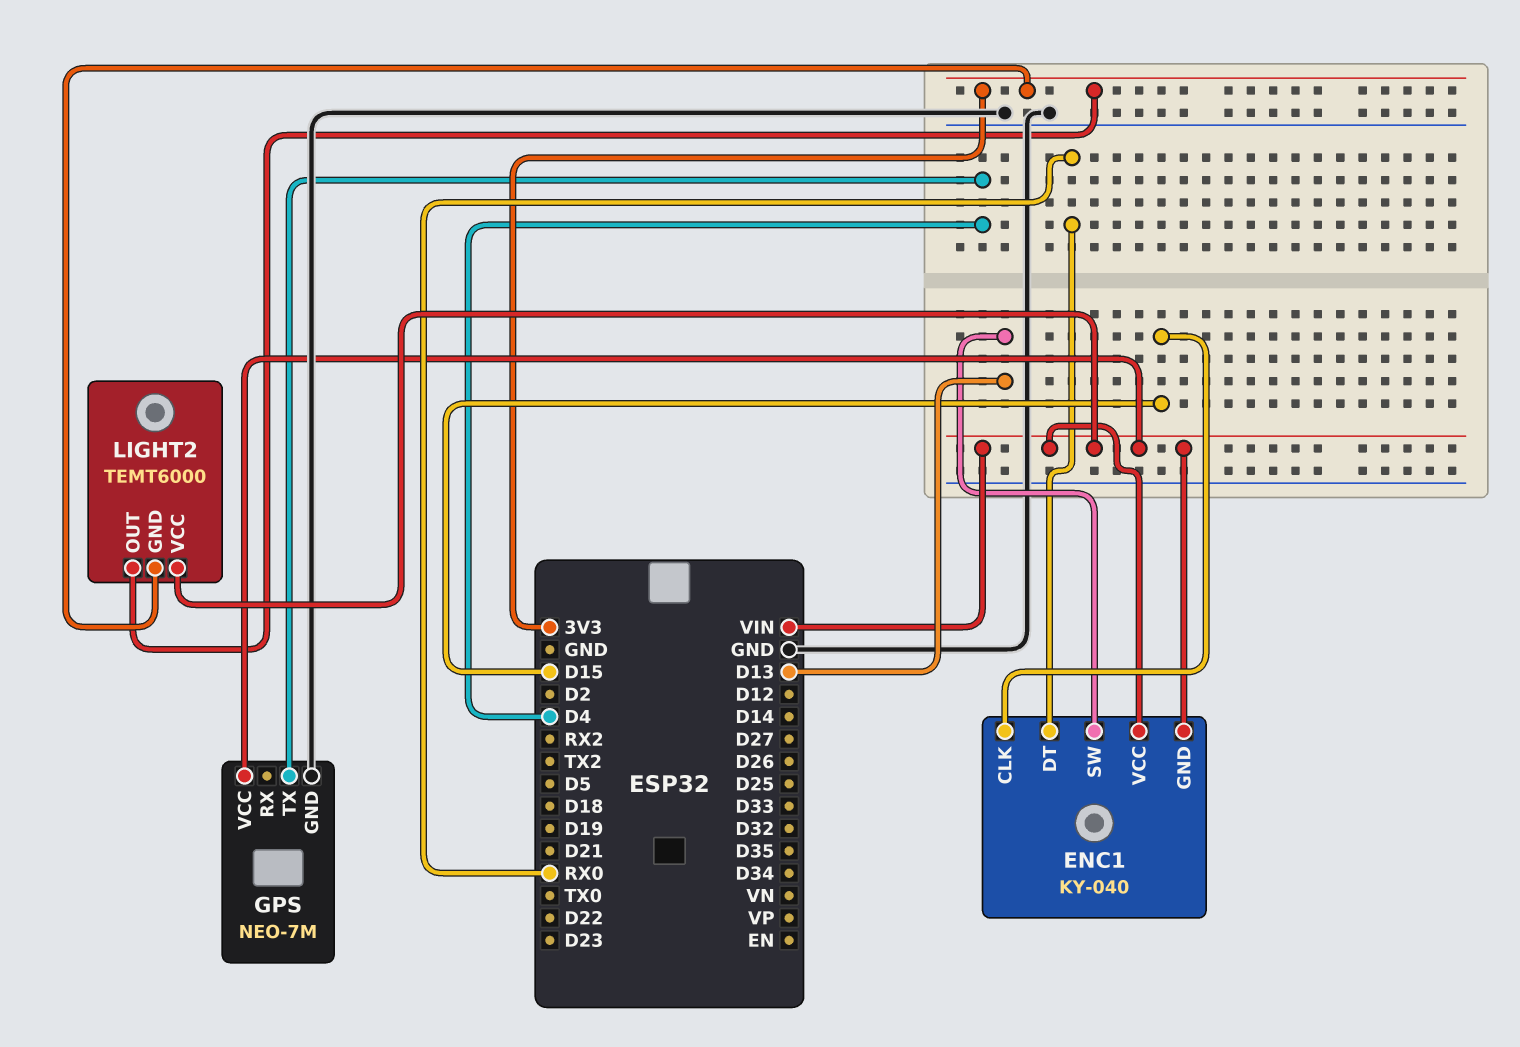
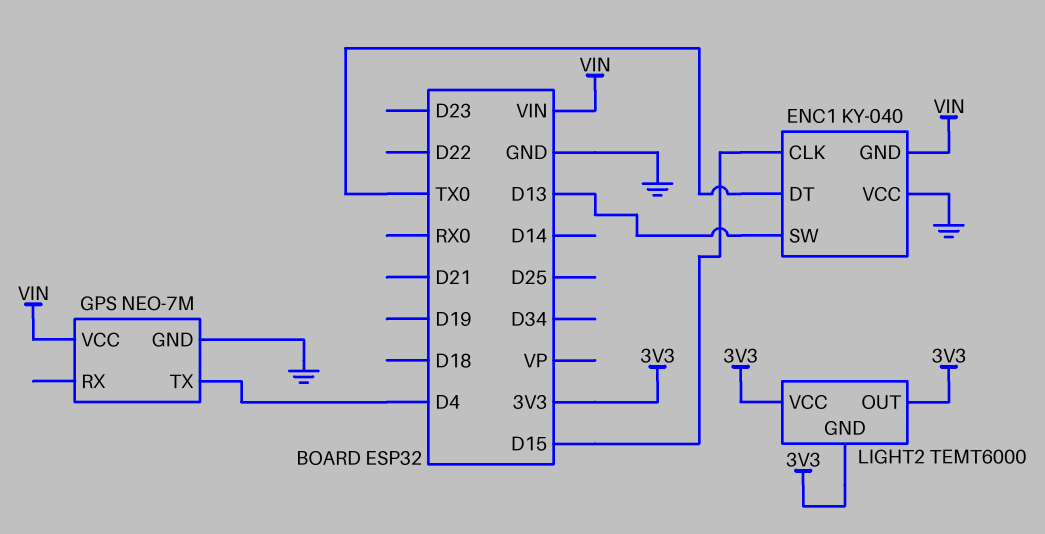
ENC1 pin DT: RX0 -> TX0
ENC1 pin VCC: VIN -> GND
LIGHT2 pin VCC: VIN -> 3V3

